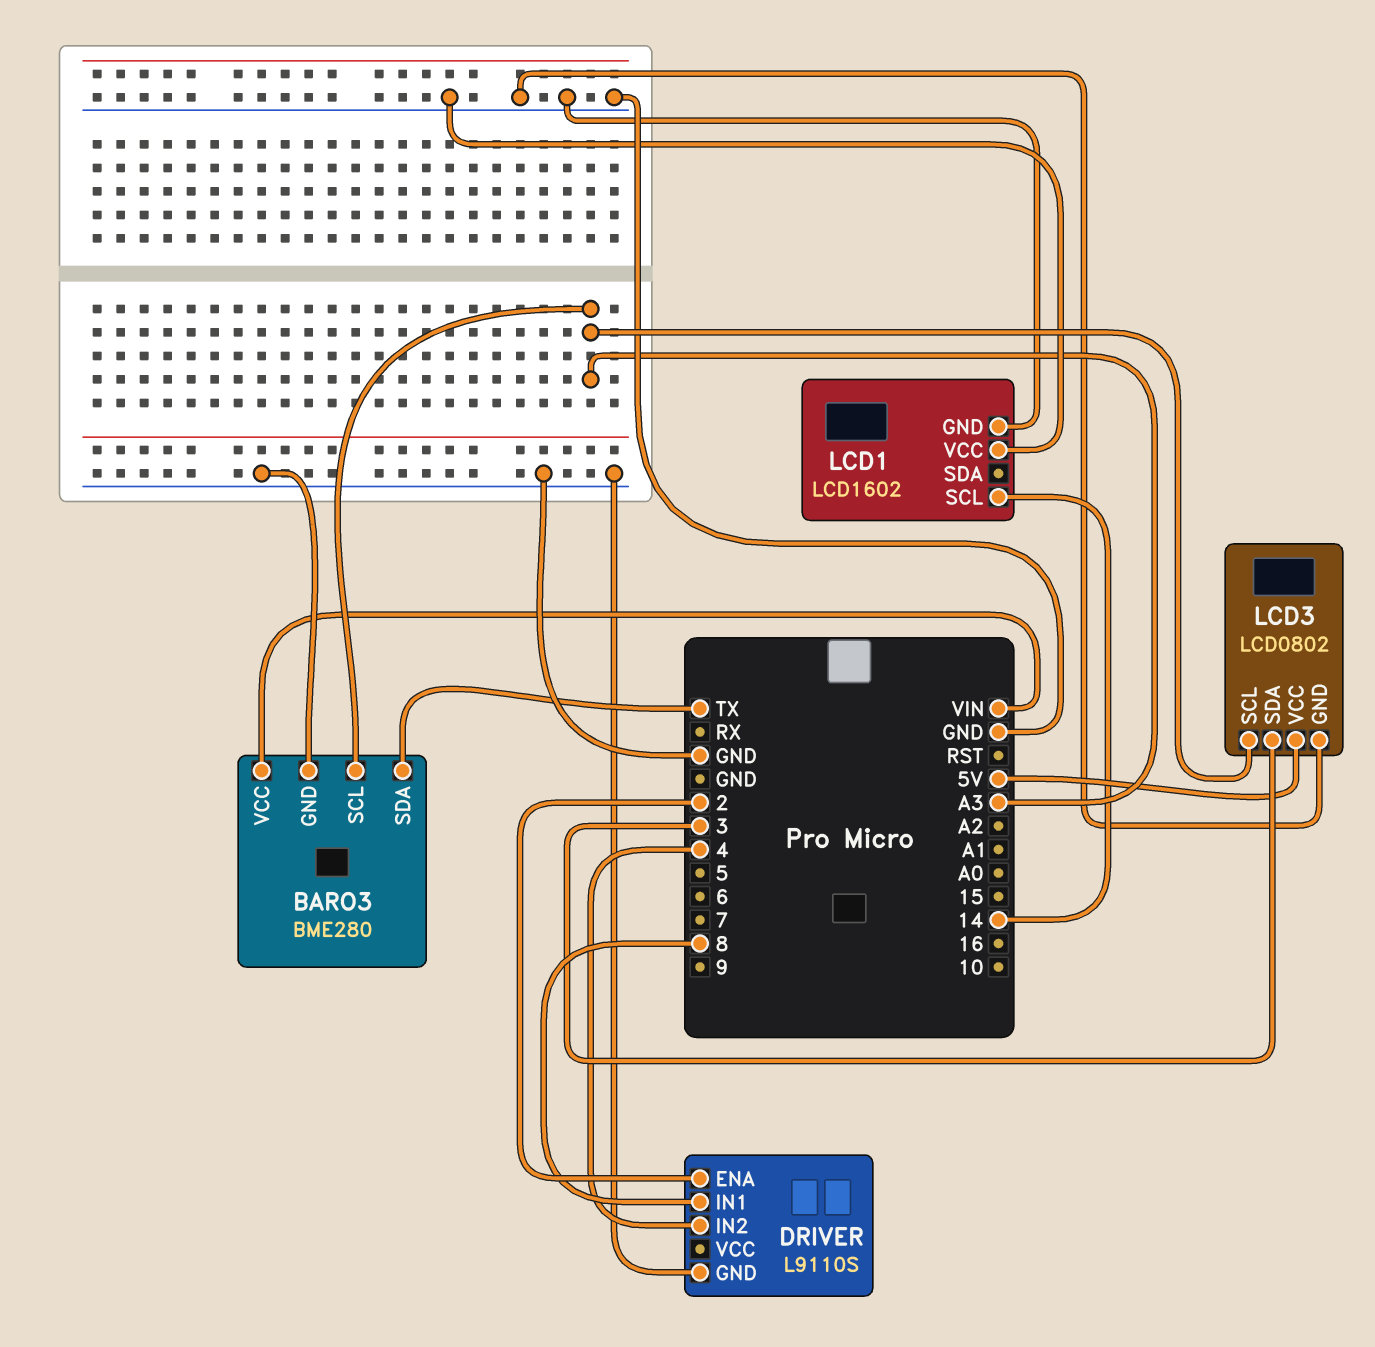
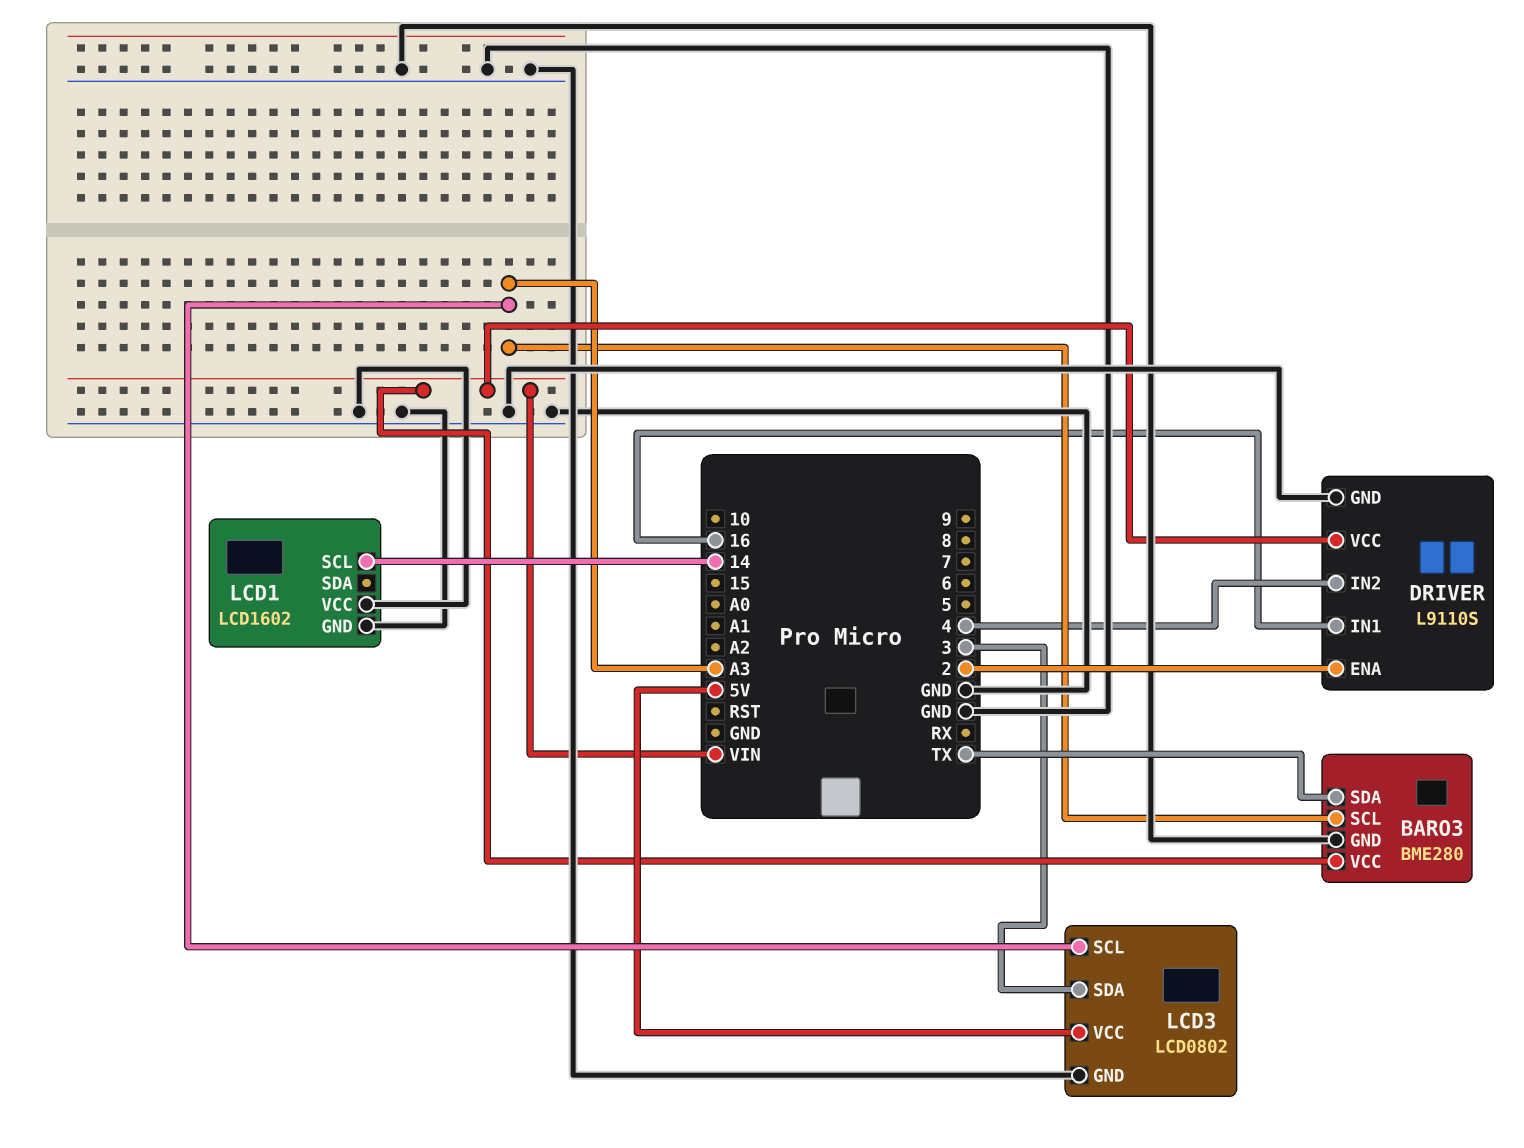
DRIVER pin IN1: 8 -> 16
DRIVER pin VCC: none -> VIN

